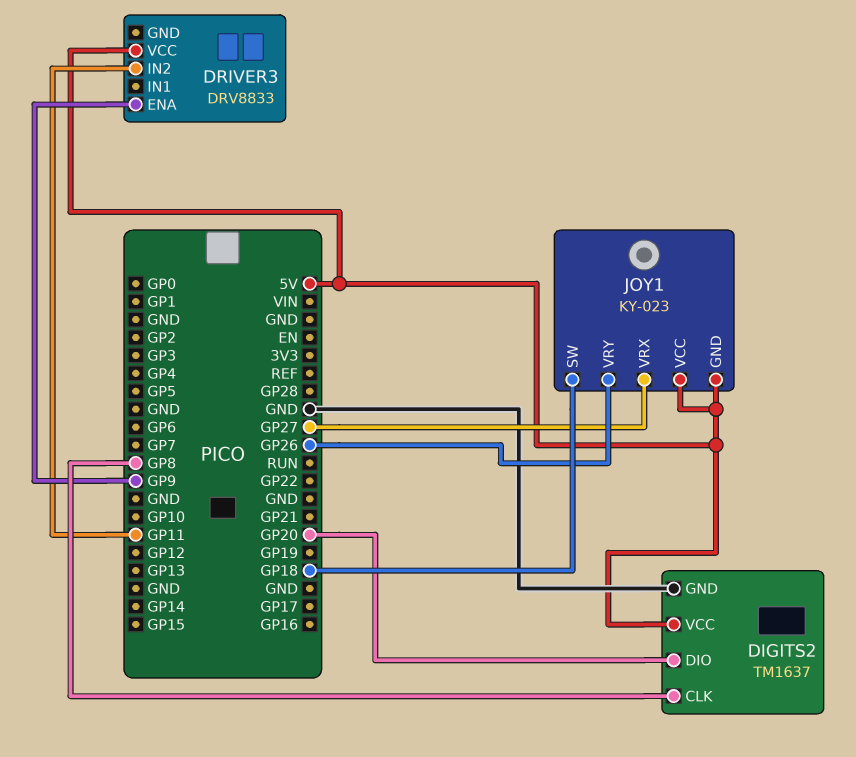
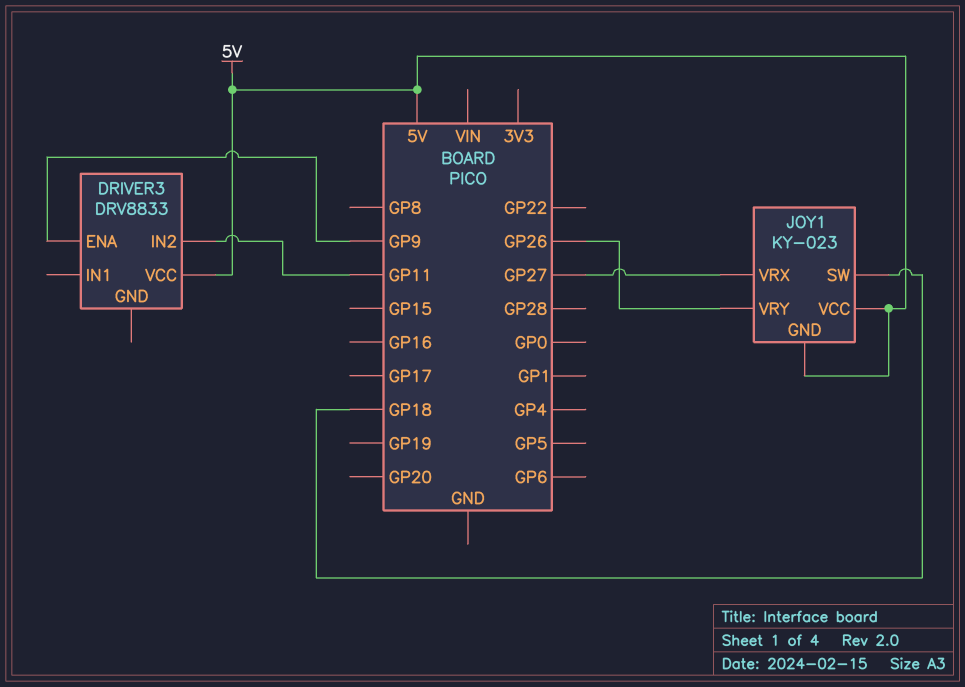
DIGITS2: TM1637 -> none
DIGITS2 pin CLK: GP8 -> none
DIGITS2 pin DIO: GP20 -> none
DIGITS2 pin GND: GND -> none
DIGITS2 pin VCC: 5V -> none

